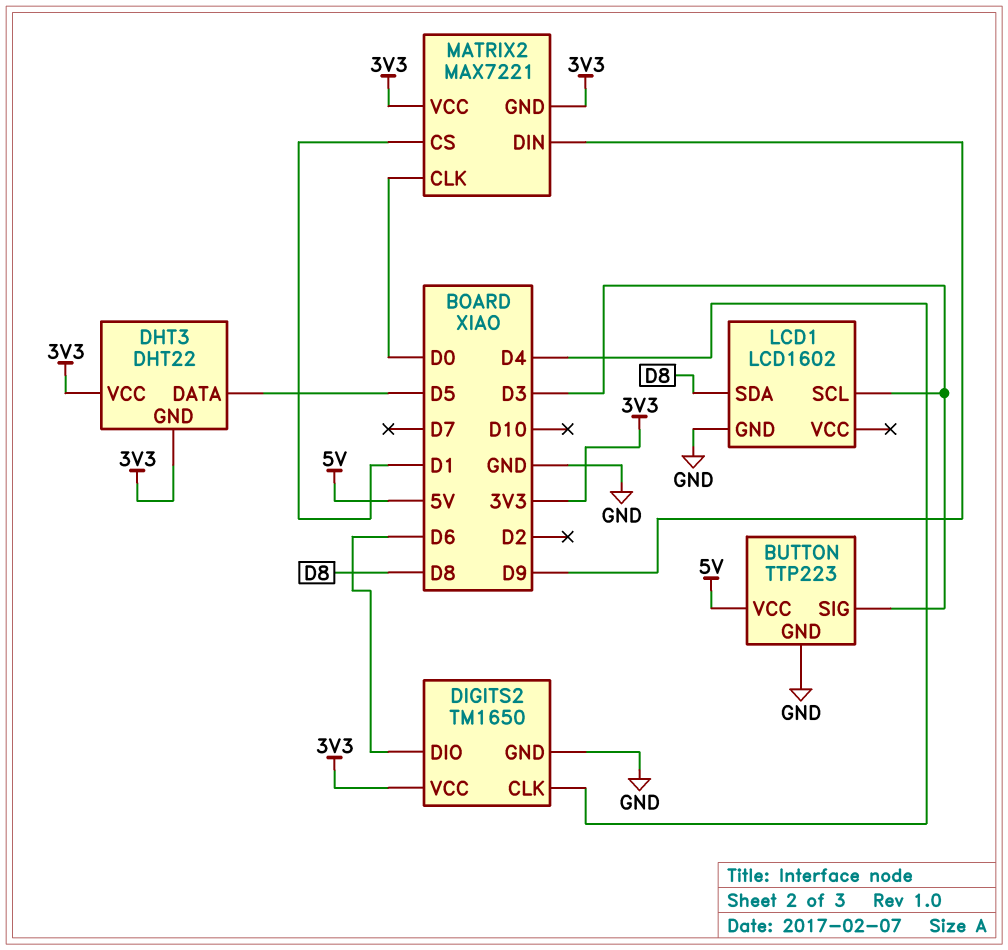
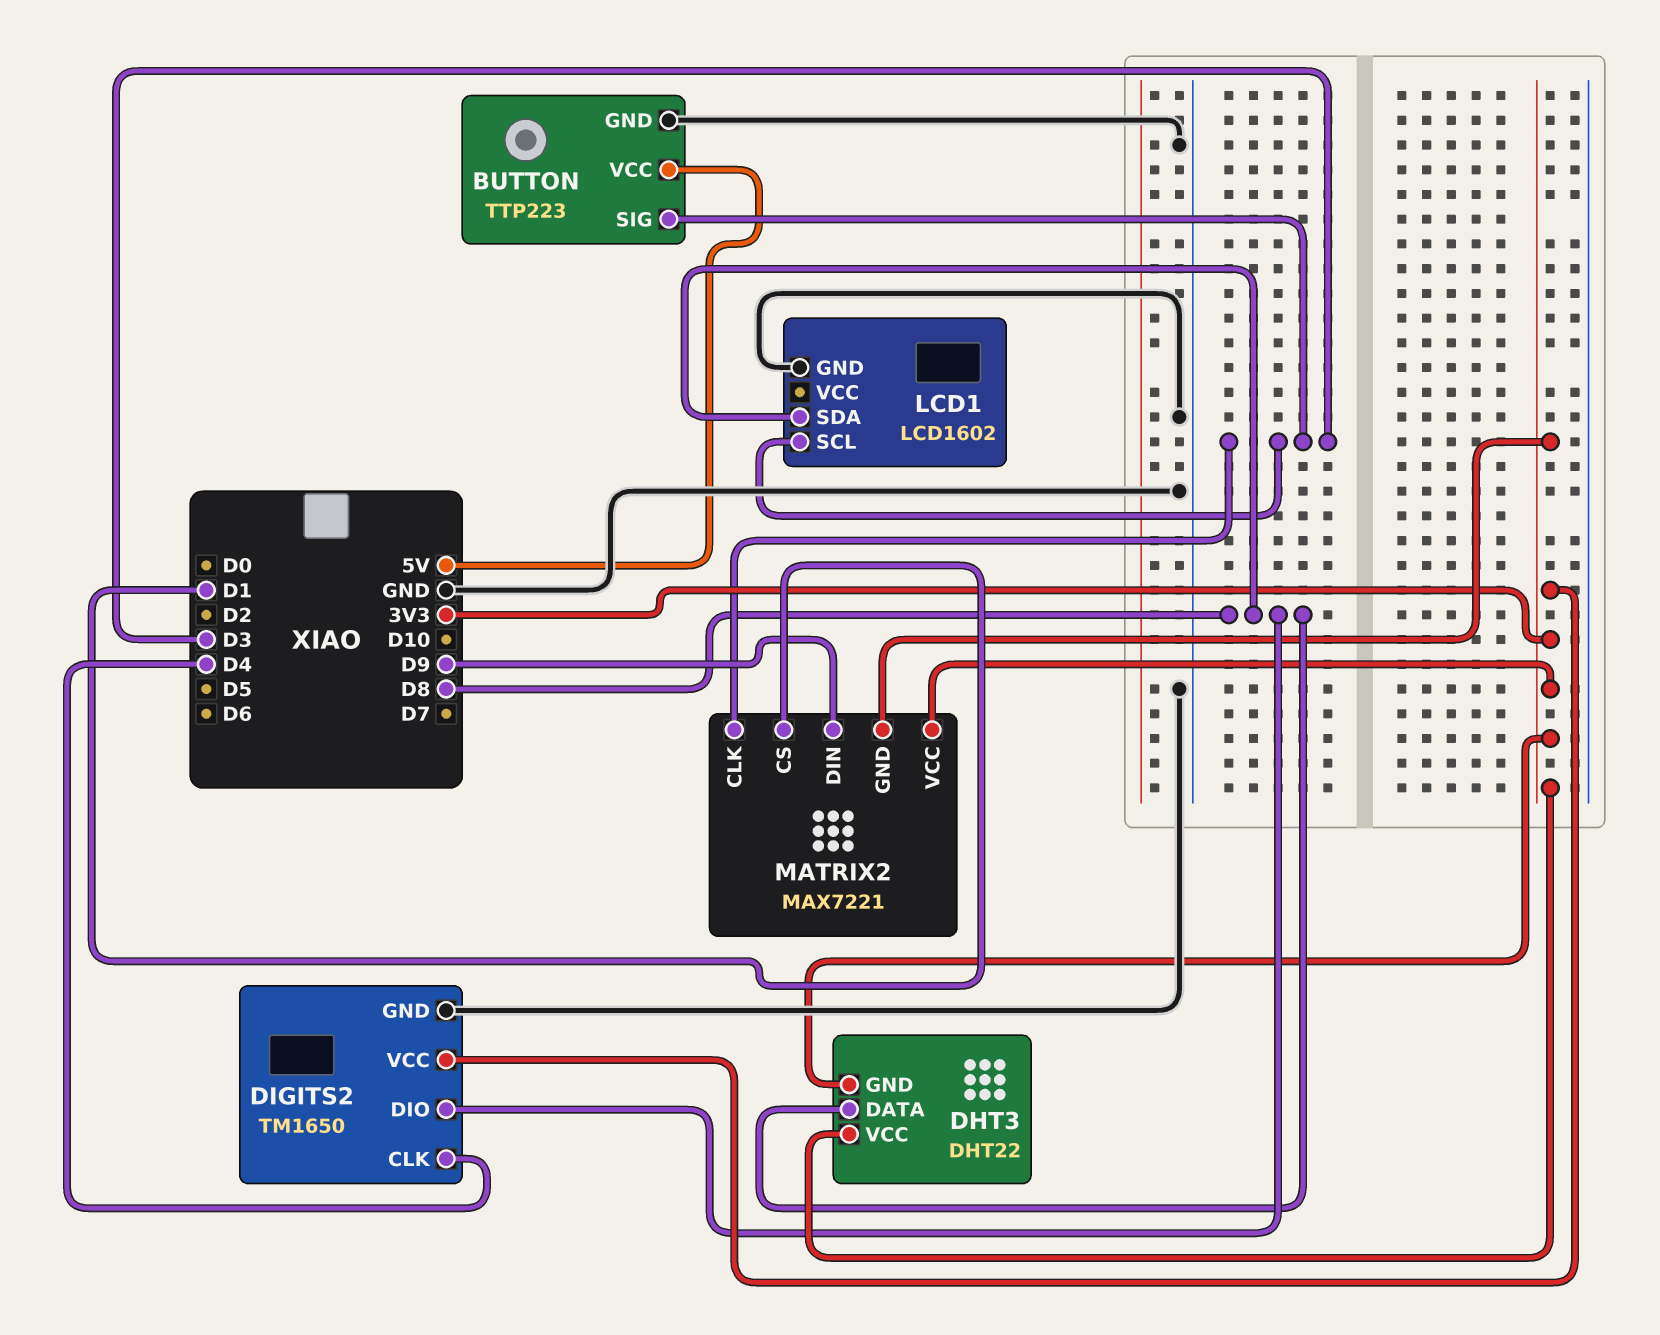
DHT3 pin DATA: D5 -> D8
DIGITS2 pin DIO: D6 -> D8
MATRIX2 pin CLK: D0 -> D3

